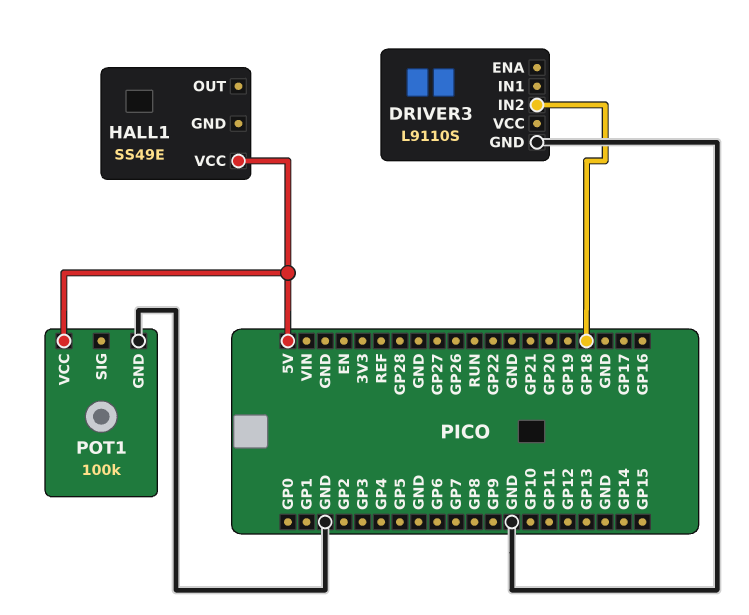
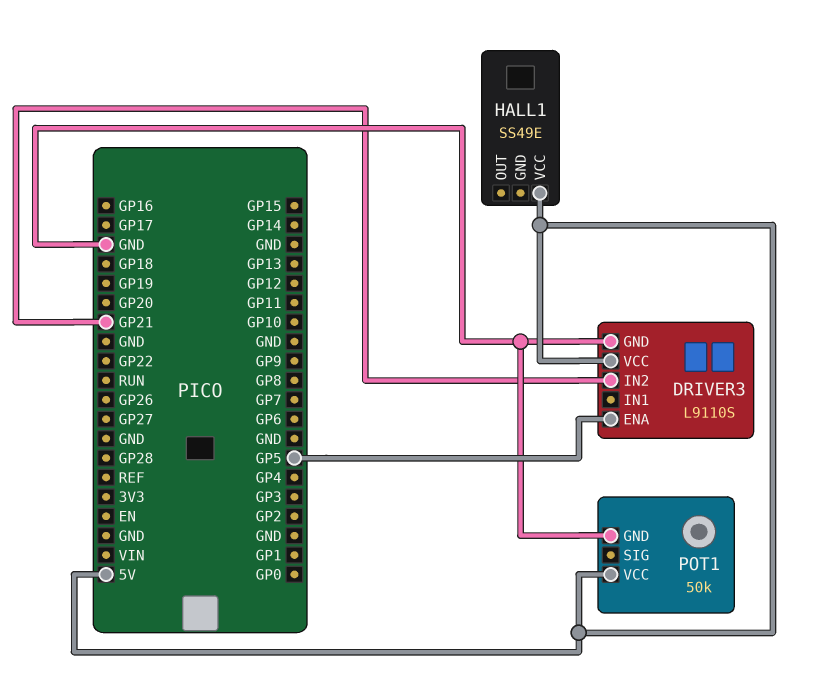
DRIVER3 pin ENA: none -> GP5
DRIVER3 pin IN2: GP18 -> GP21
DRIVER3 pin VCC: none -> 5V
POT1: 100k -> 50k

